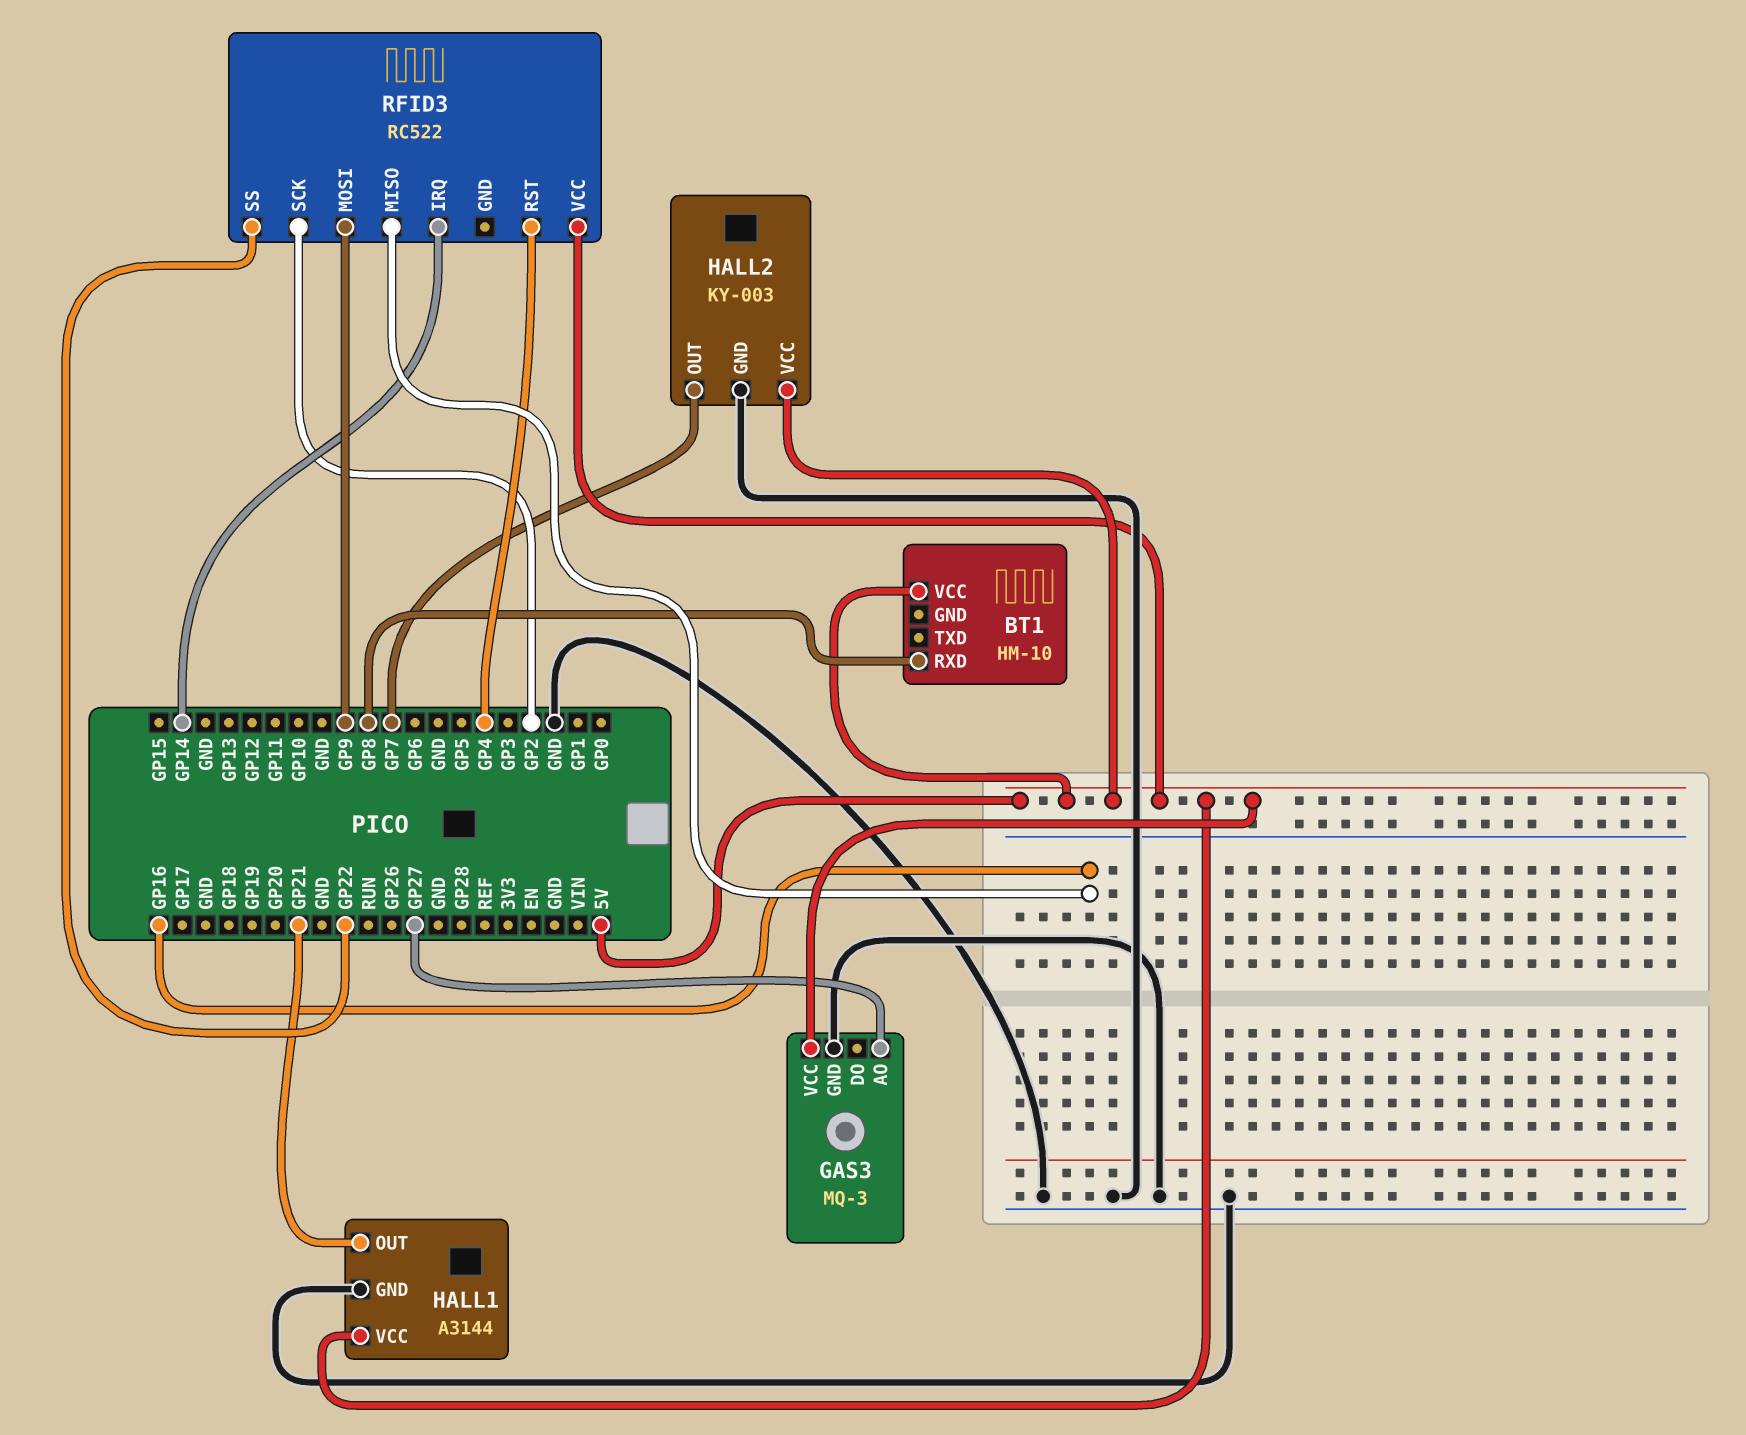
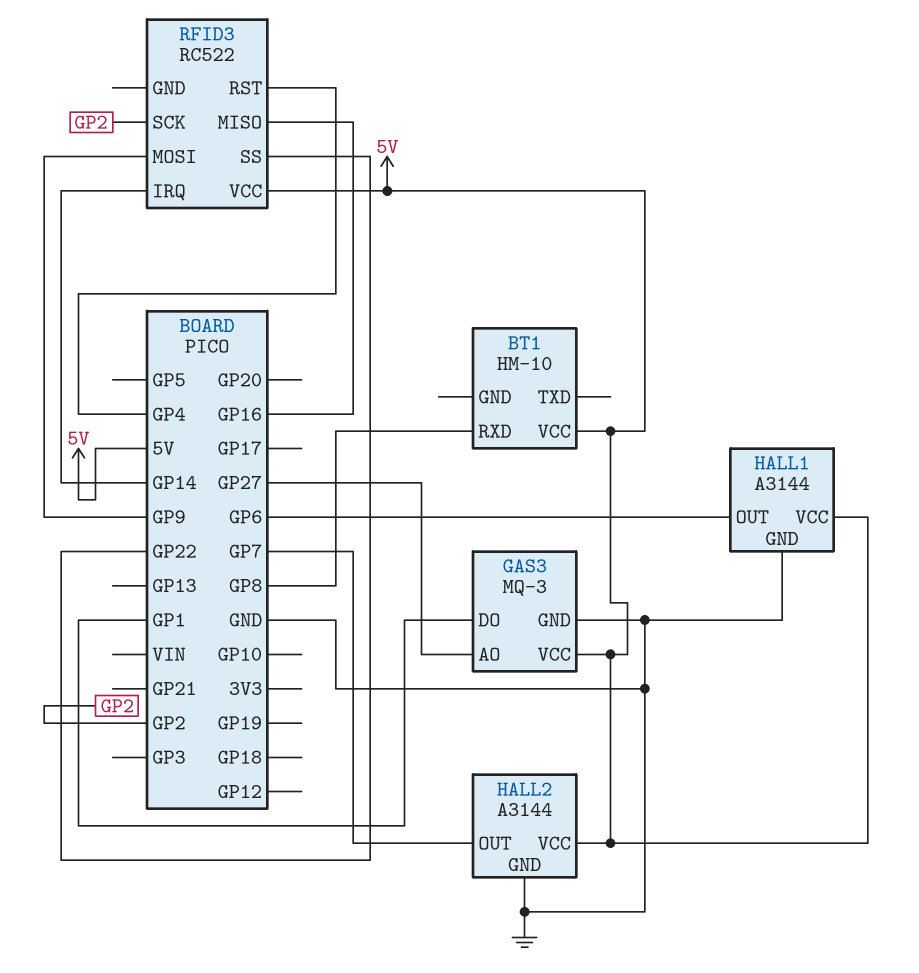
GAS3 pin DO: none -> GP1
HALL1 pin OUT: GP21 -> GP6
HALL2: KY-003 -> A3144

